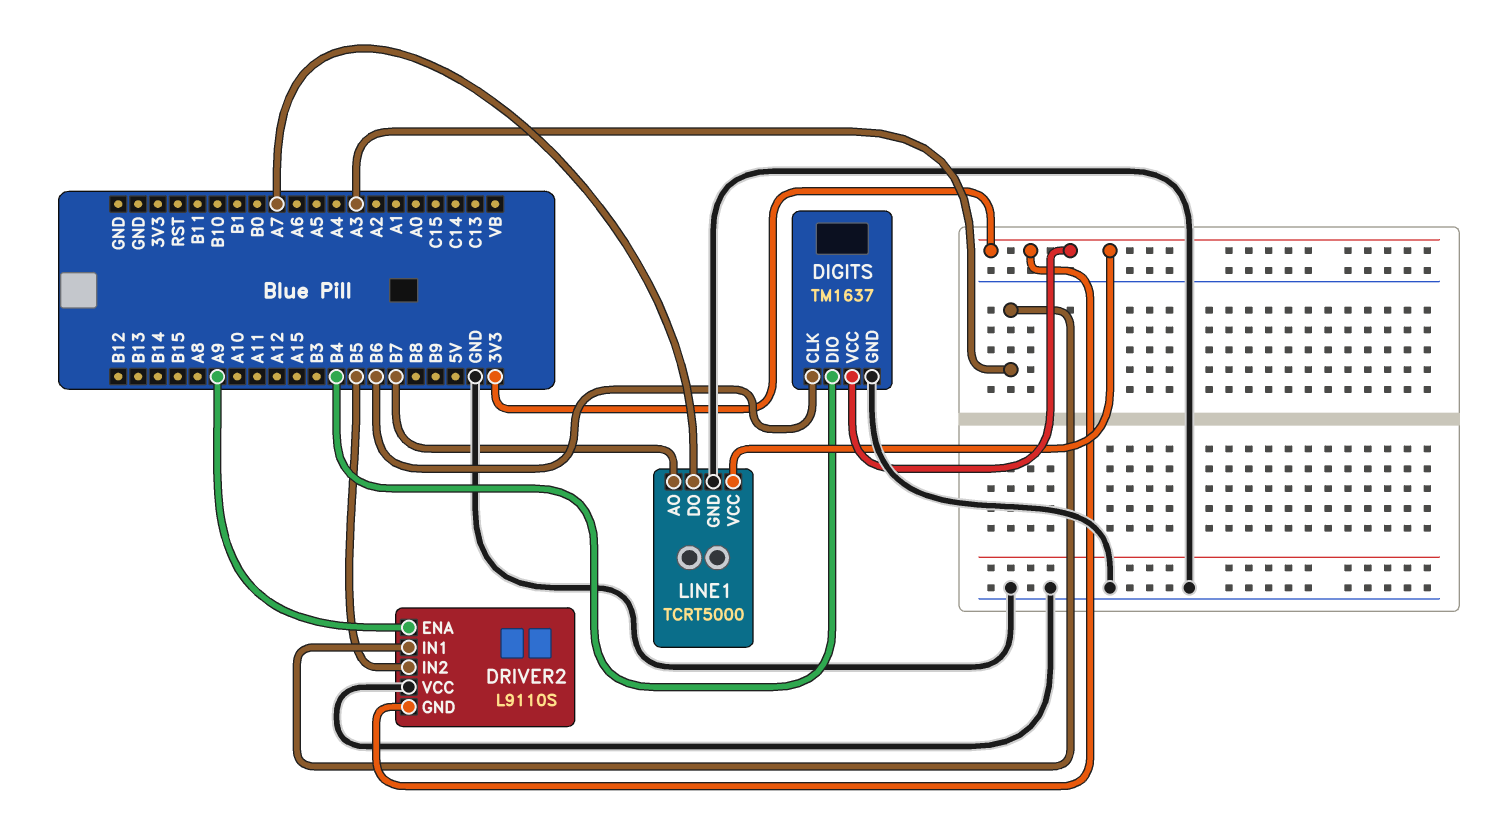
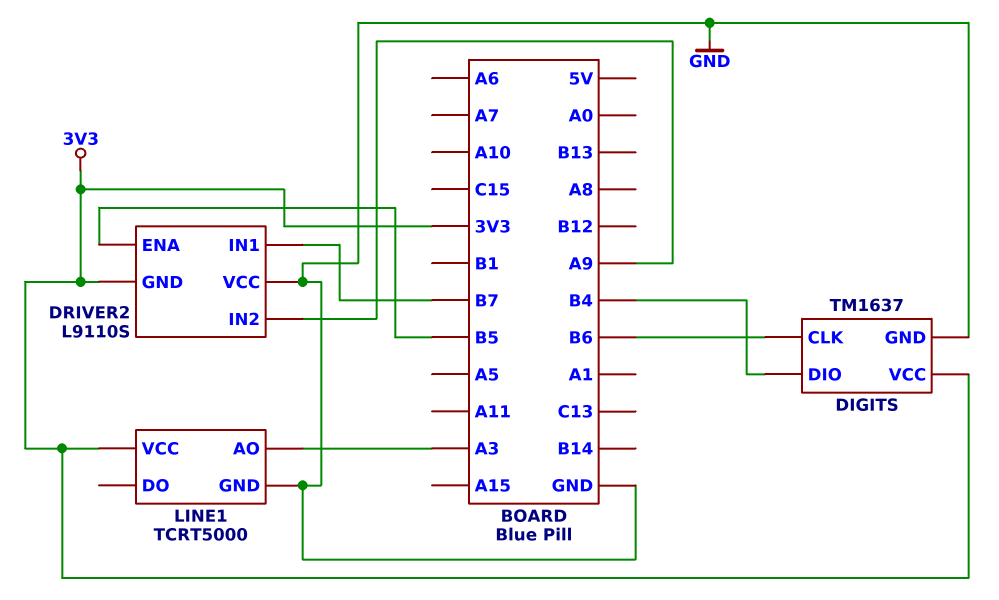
DRIVER2 pin ENA: A9 -> B5
DRIVER2 pin IN1: A3 -> B7
DRIVER2 pin IN2: B5 -> A9
LINE1 pin AO: B7 -> A3
LINE1 pin DO: A7 -> none

